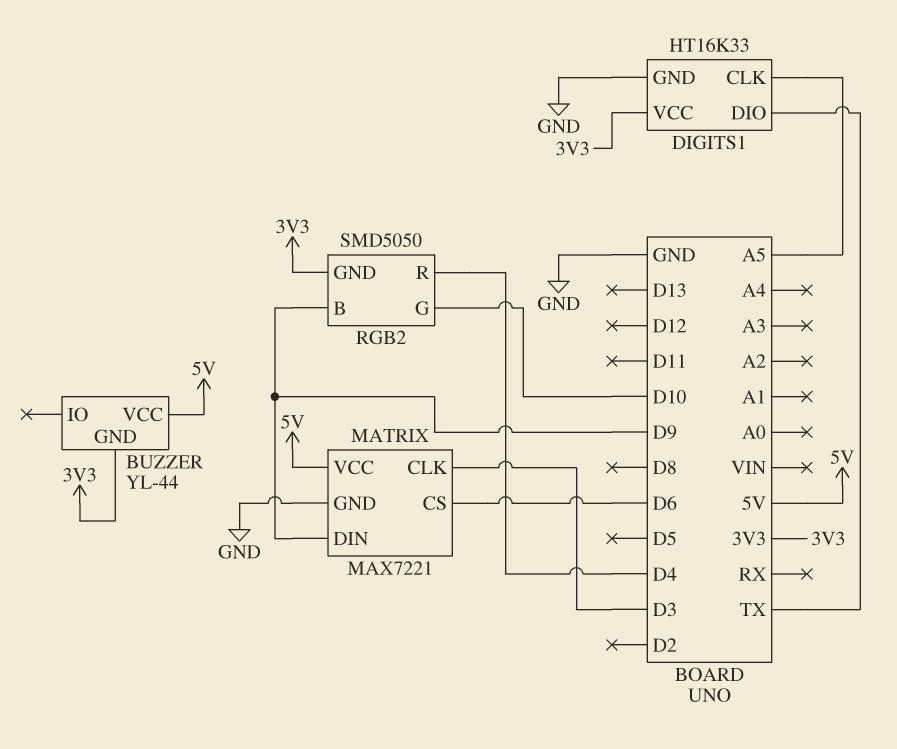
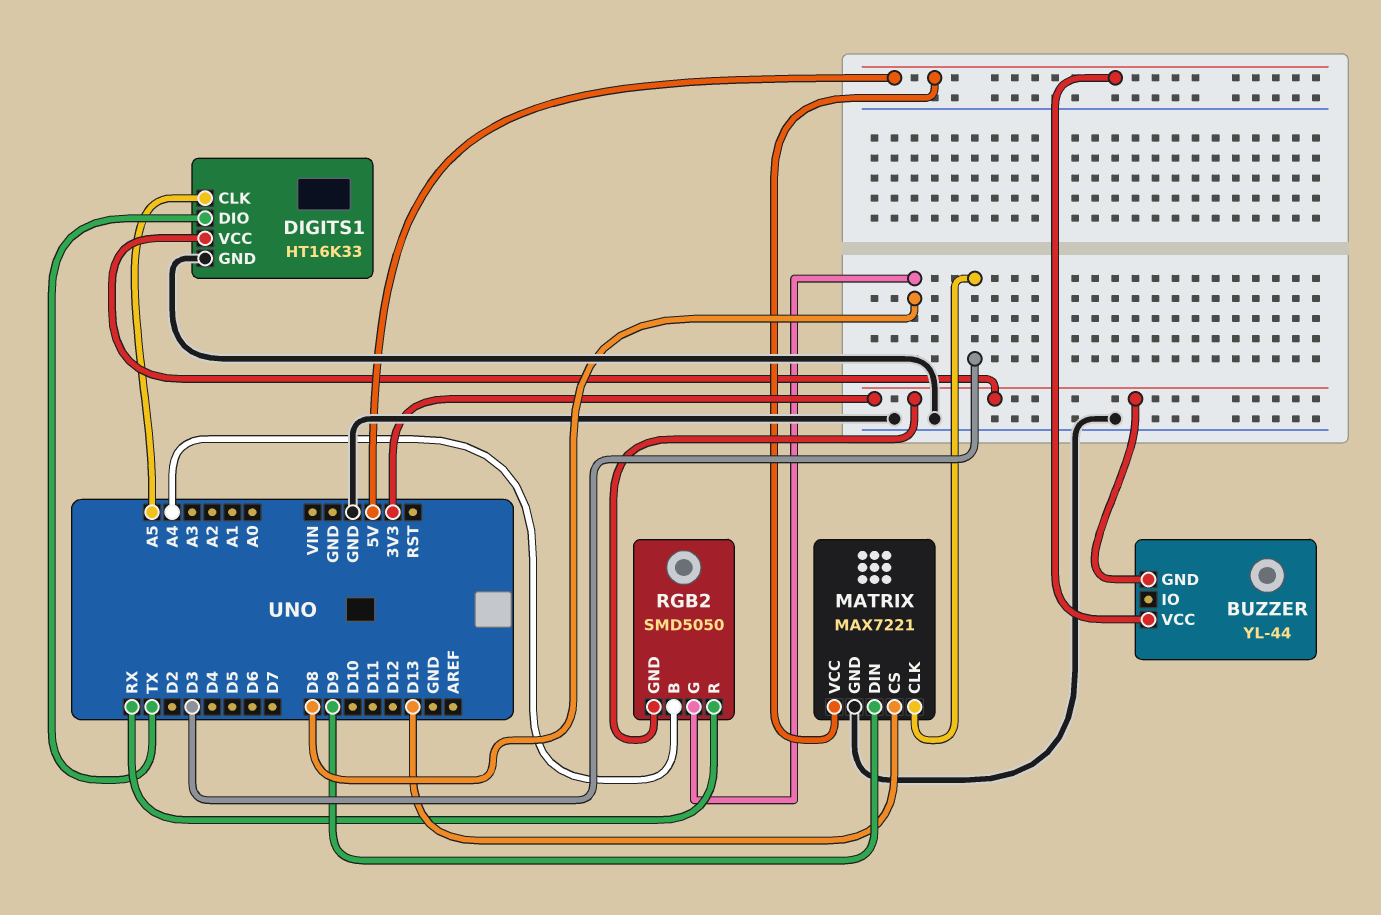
MATRIX pin CS: D6 -> D13
RGB2 pin B: D9 -> A4
RGB2 pin G: D10 -> D8
RGB2 pin R: D4 -> RX

